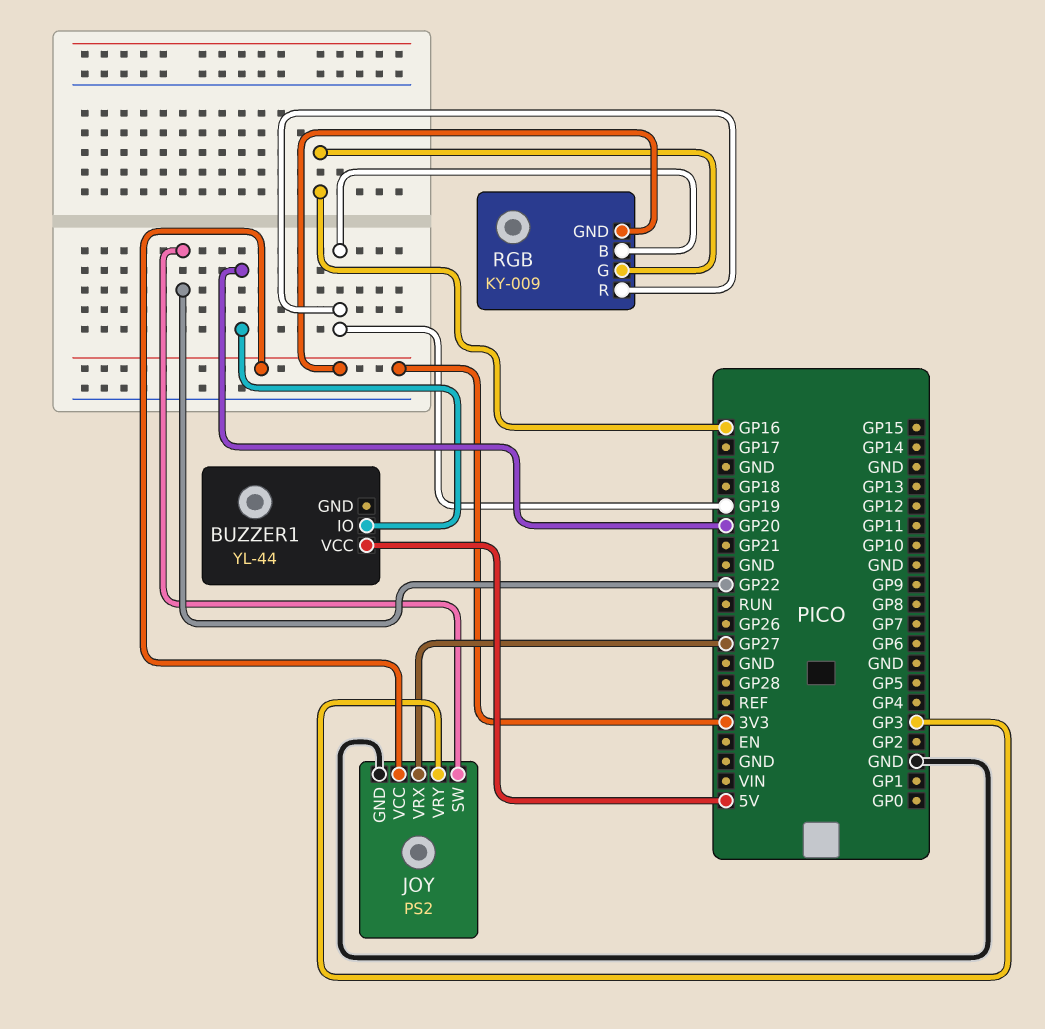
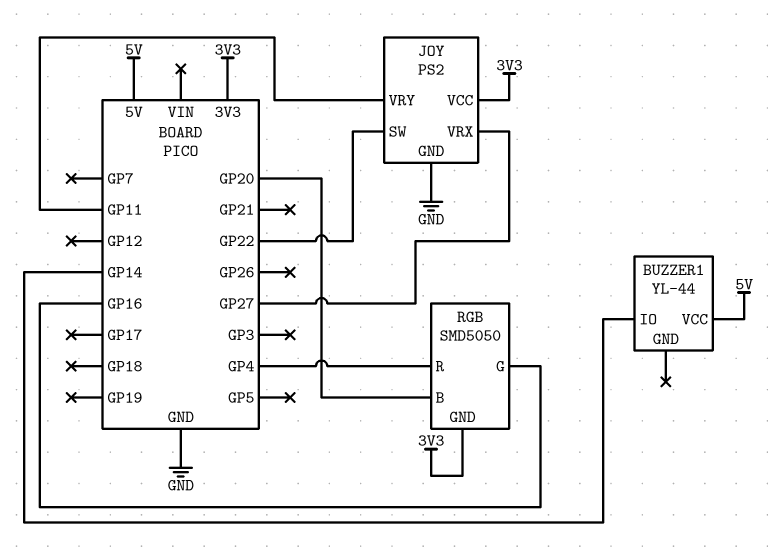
BUZZER1 pin IO: GP20 -> GP14
JOY pin VRY: GP3 -> GP11
RGB: KY-009 -> SMD5050
RGB pin B: GP19 -> GP20
RGB pin R: GP19 -> GP4

